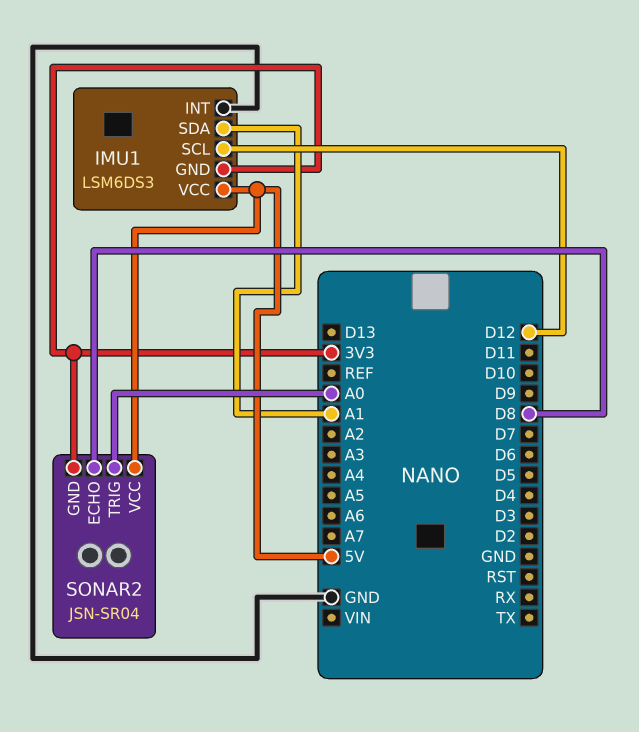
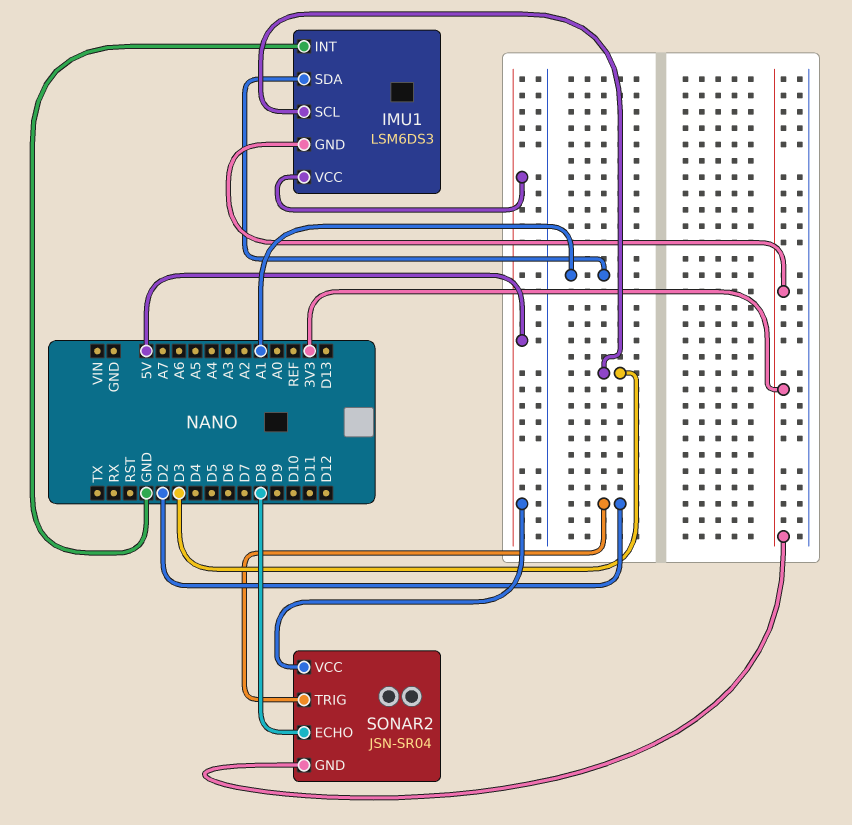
IMU1 pin SCL: D12 -> D3
SONAR2 pin TRIG: A0 -> D2

